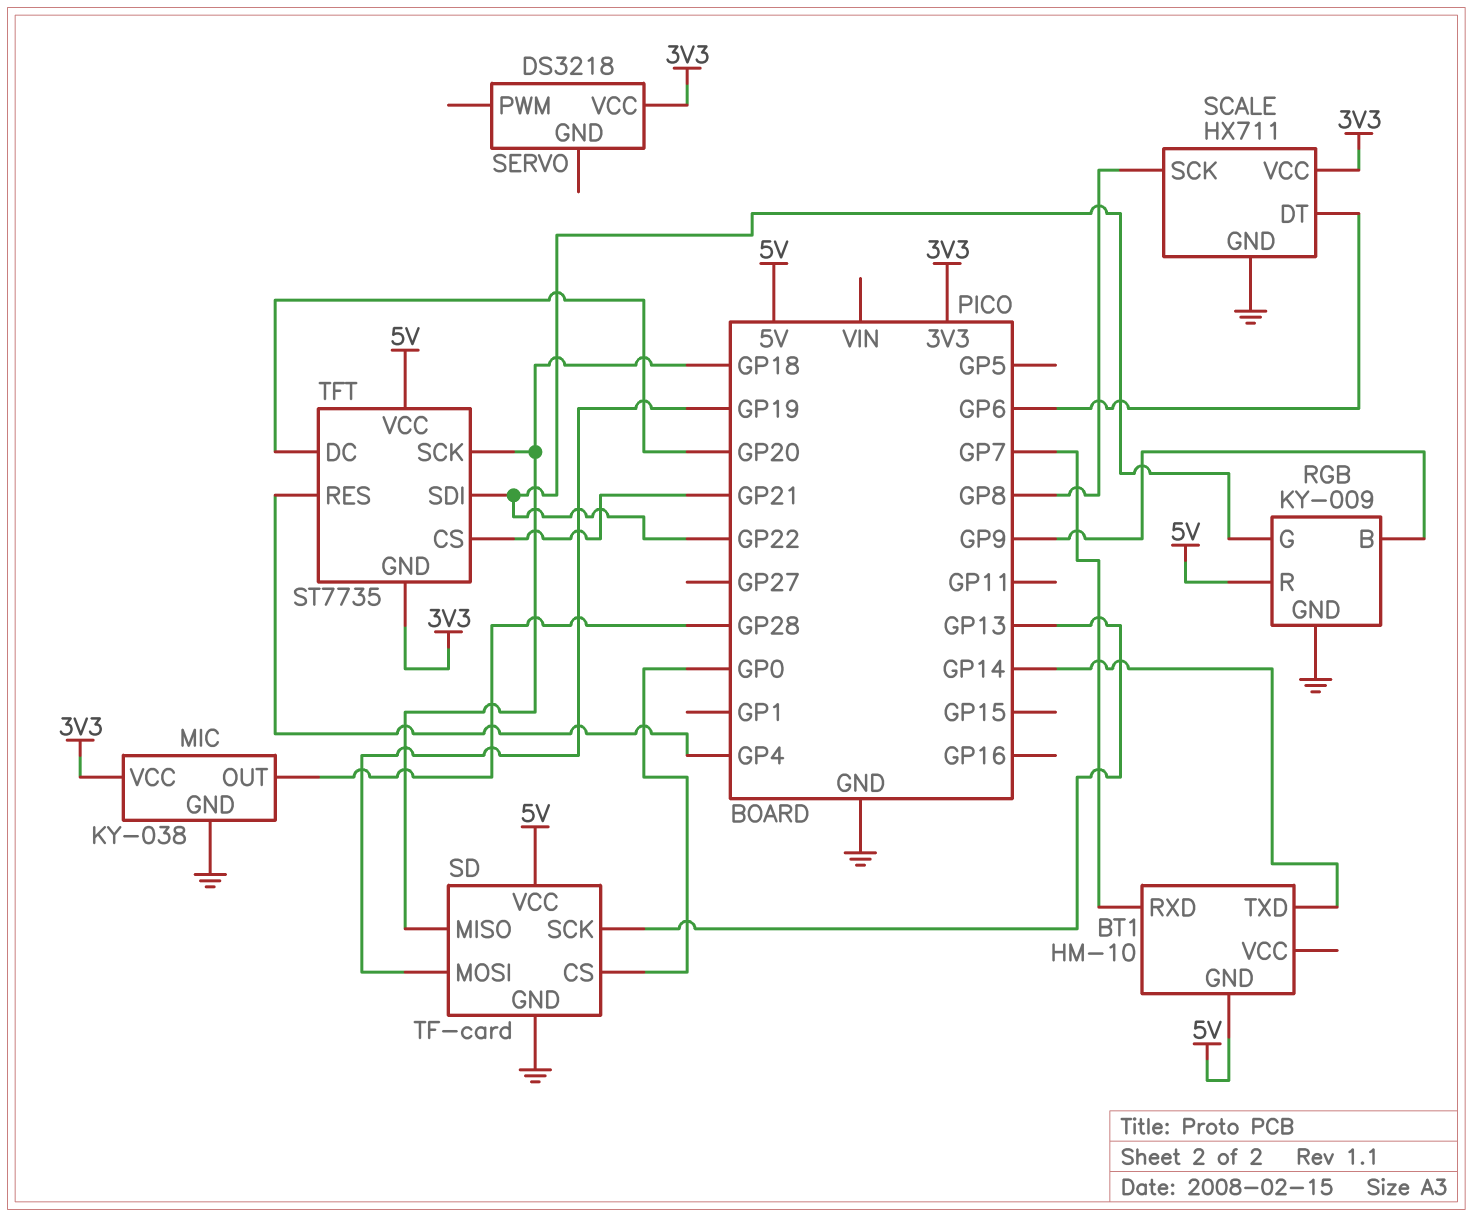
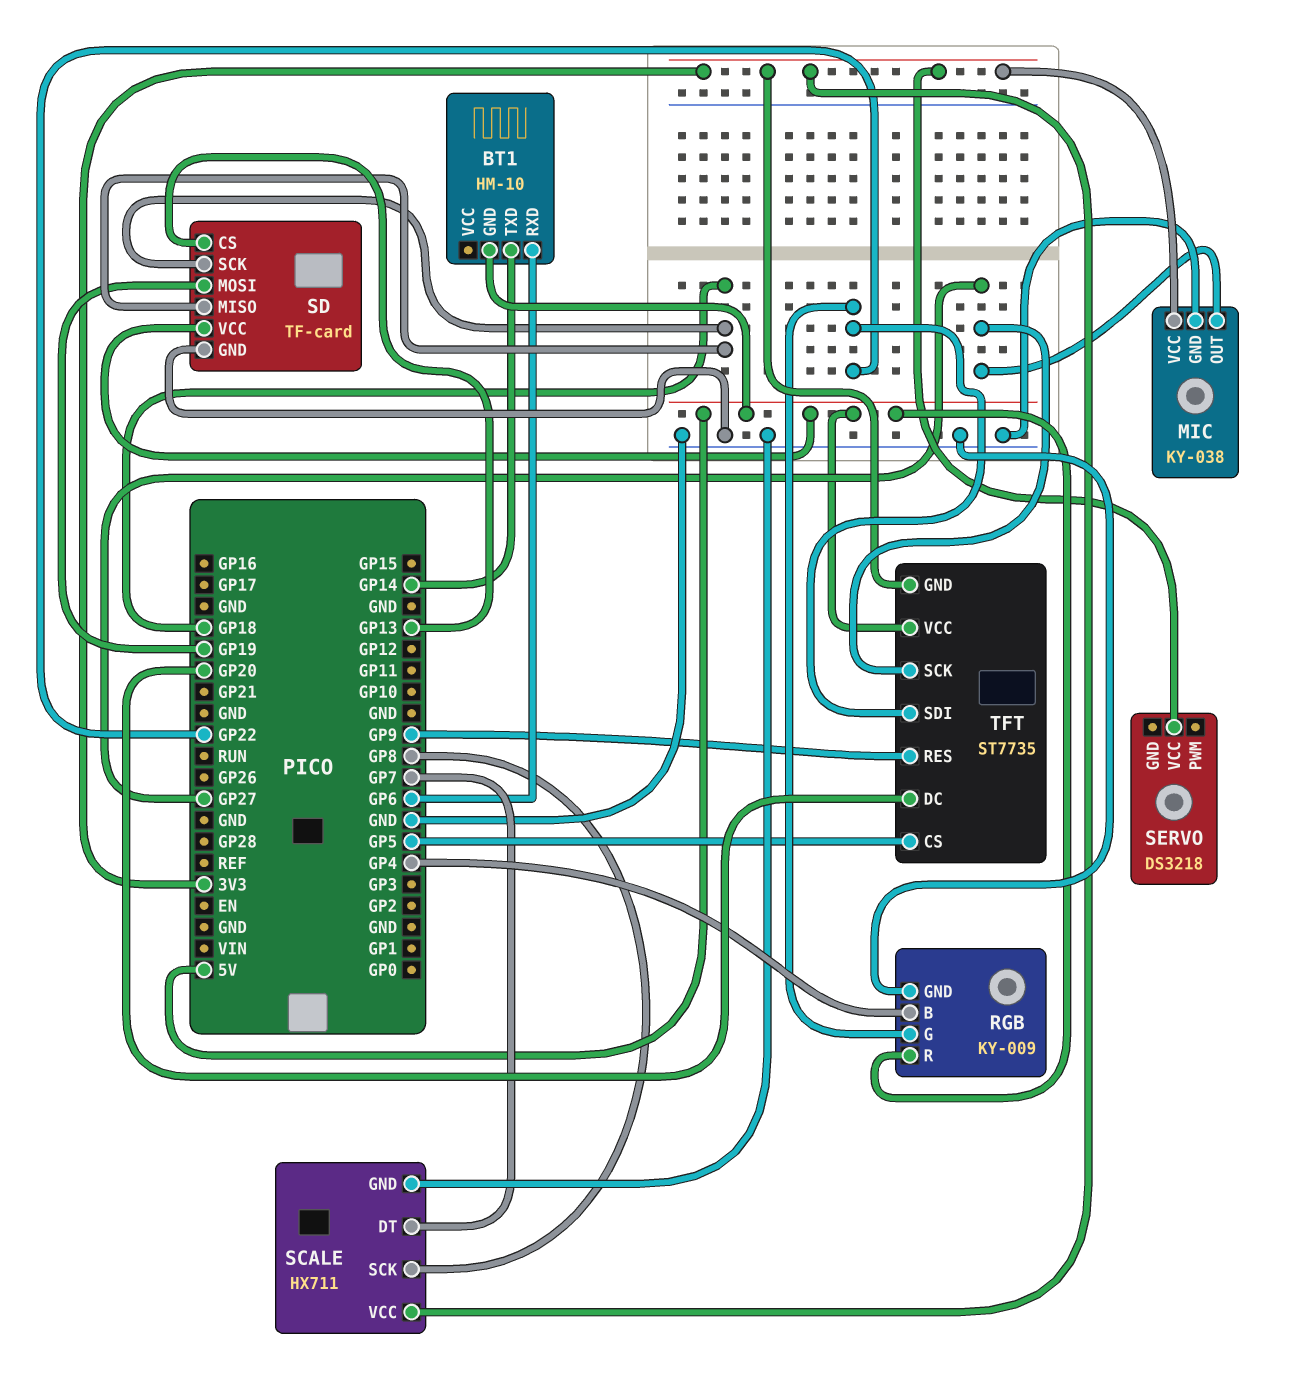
BT1 pin RXD: GP7 -> GP6
MIC pin OUT: GP28 -> GP27
RGB pin B: GP9 -> GP4
SCALE pin DT: GP6 -> GP7
SD pin CS: GP0 -> GP13
SD pin SCK: GP13 -> GP18
TFT pin CS: GP21 -> GP5
TFT pin RES: GP4 -> GP9
TFT pin SCK: GP18 -> GP27

